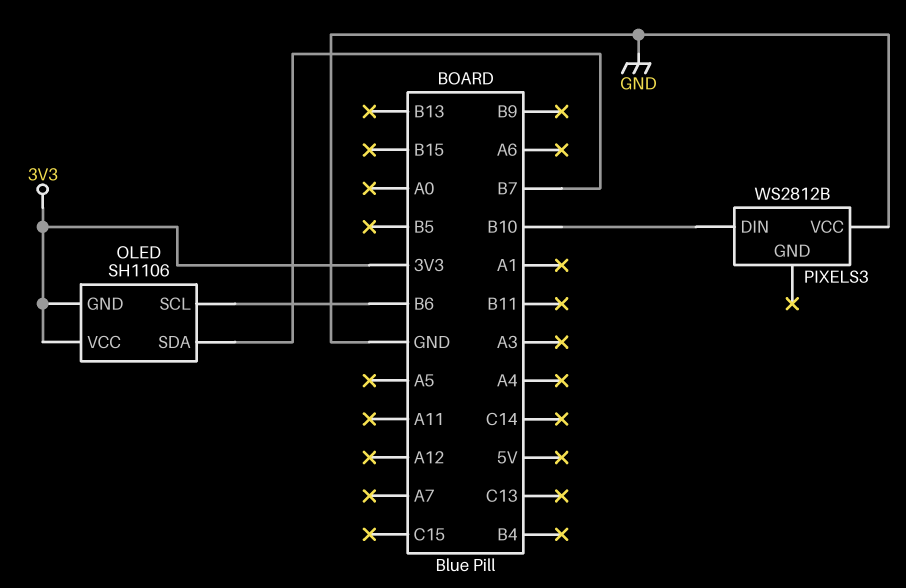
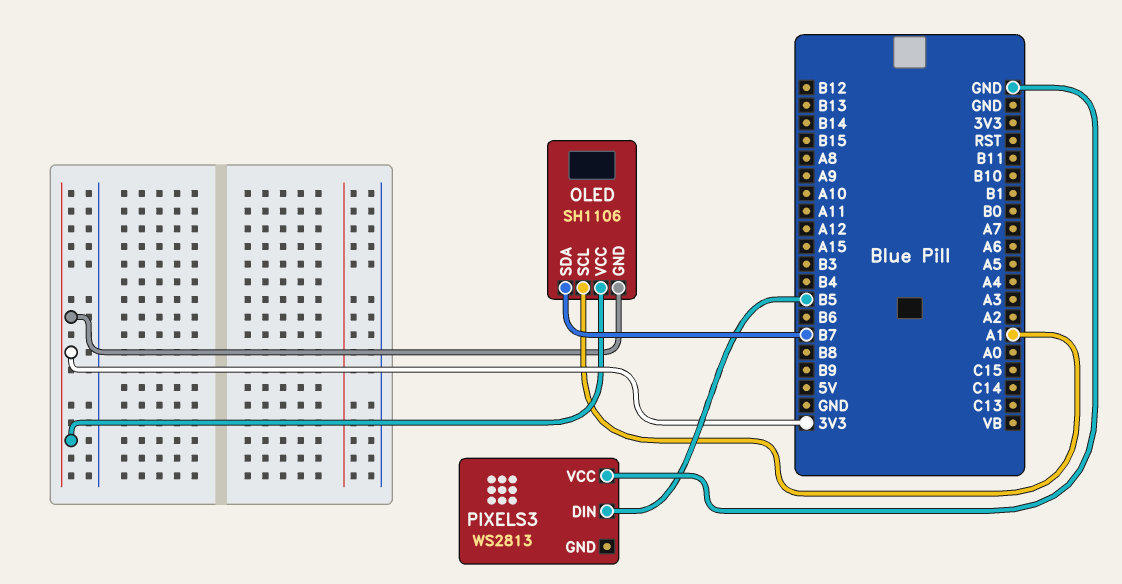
OLED pin SCL: B6 -> A1
PIXELS3: WS2812B -> WS2813
PIXELS3 pin DIN: B10 -> B5

